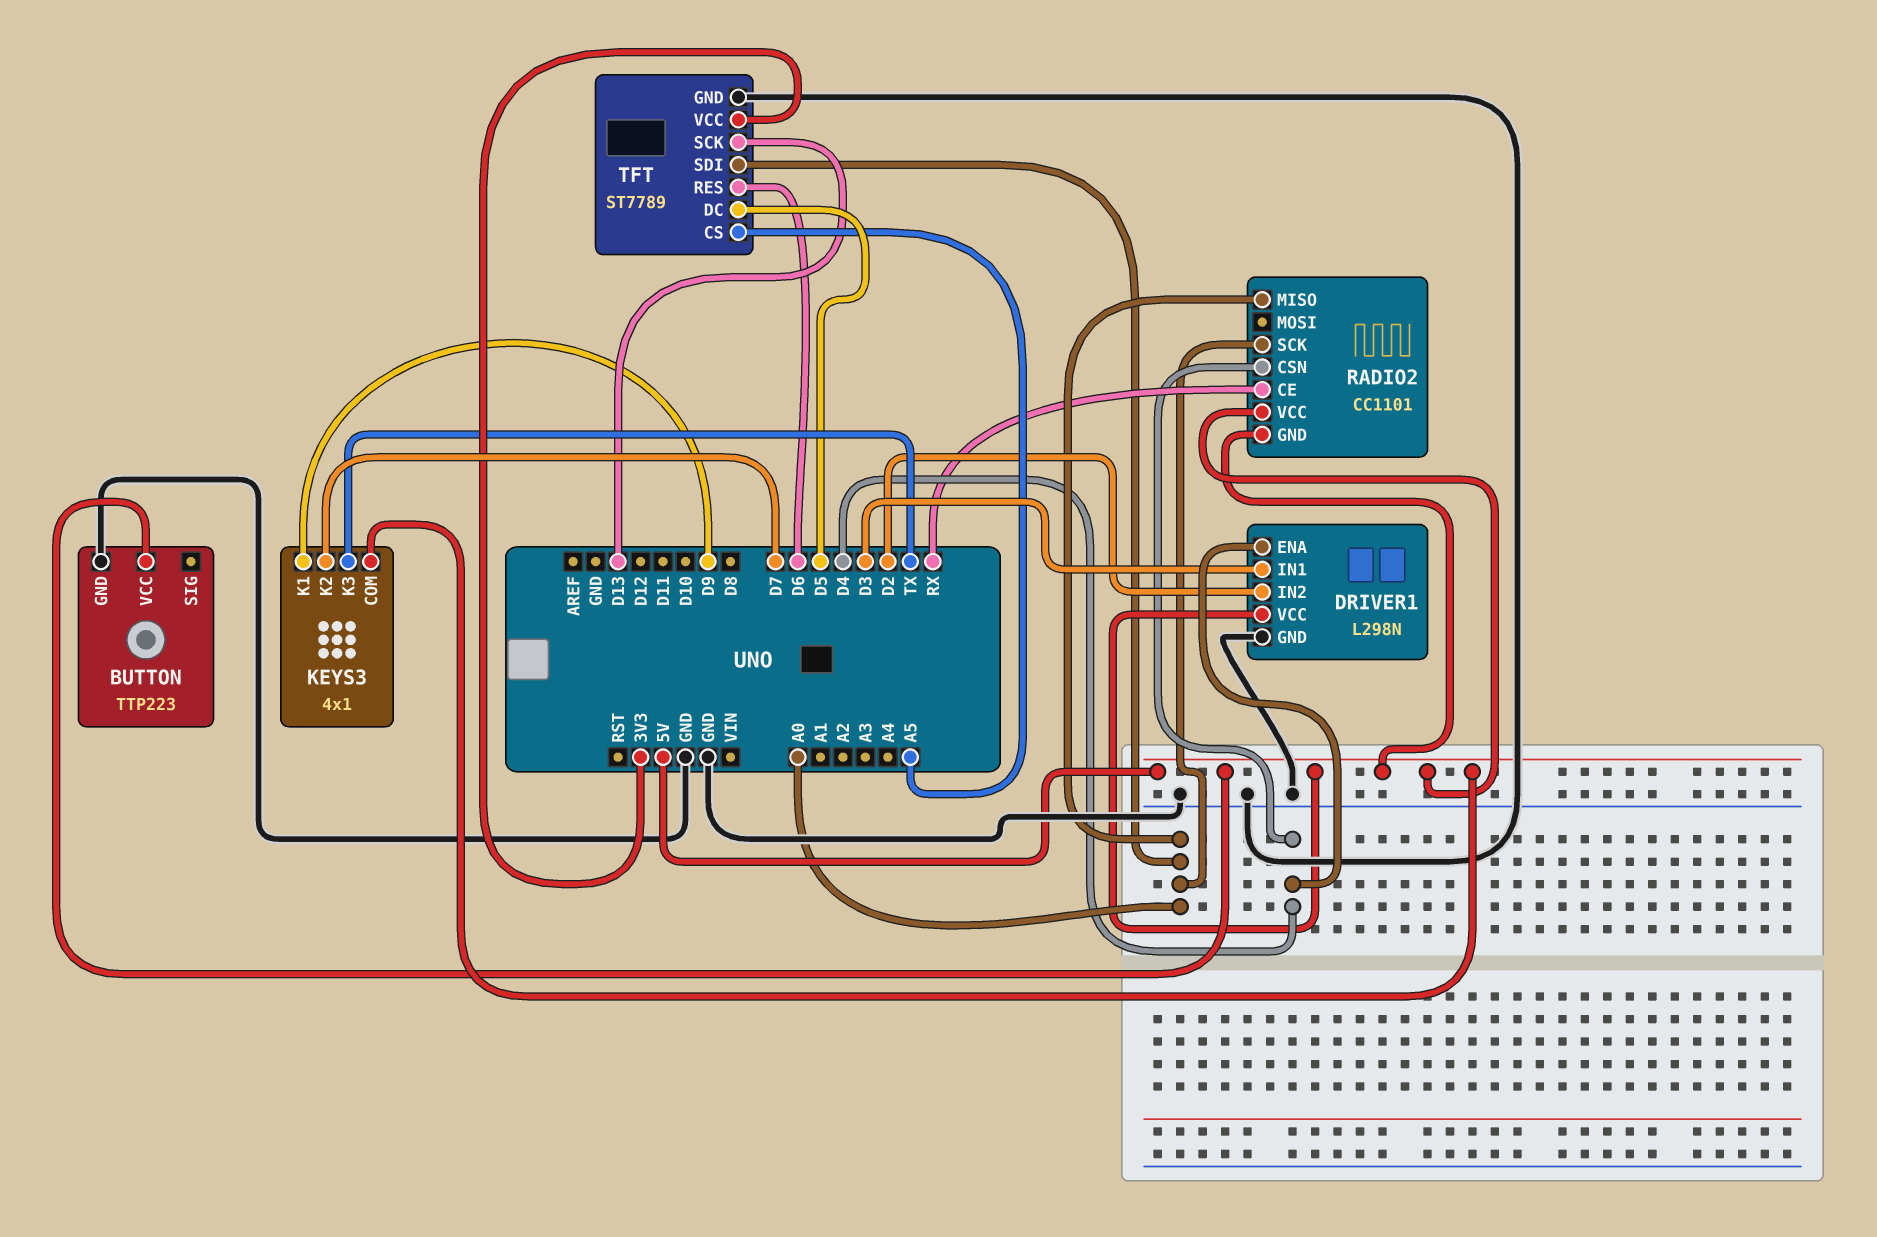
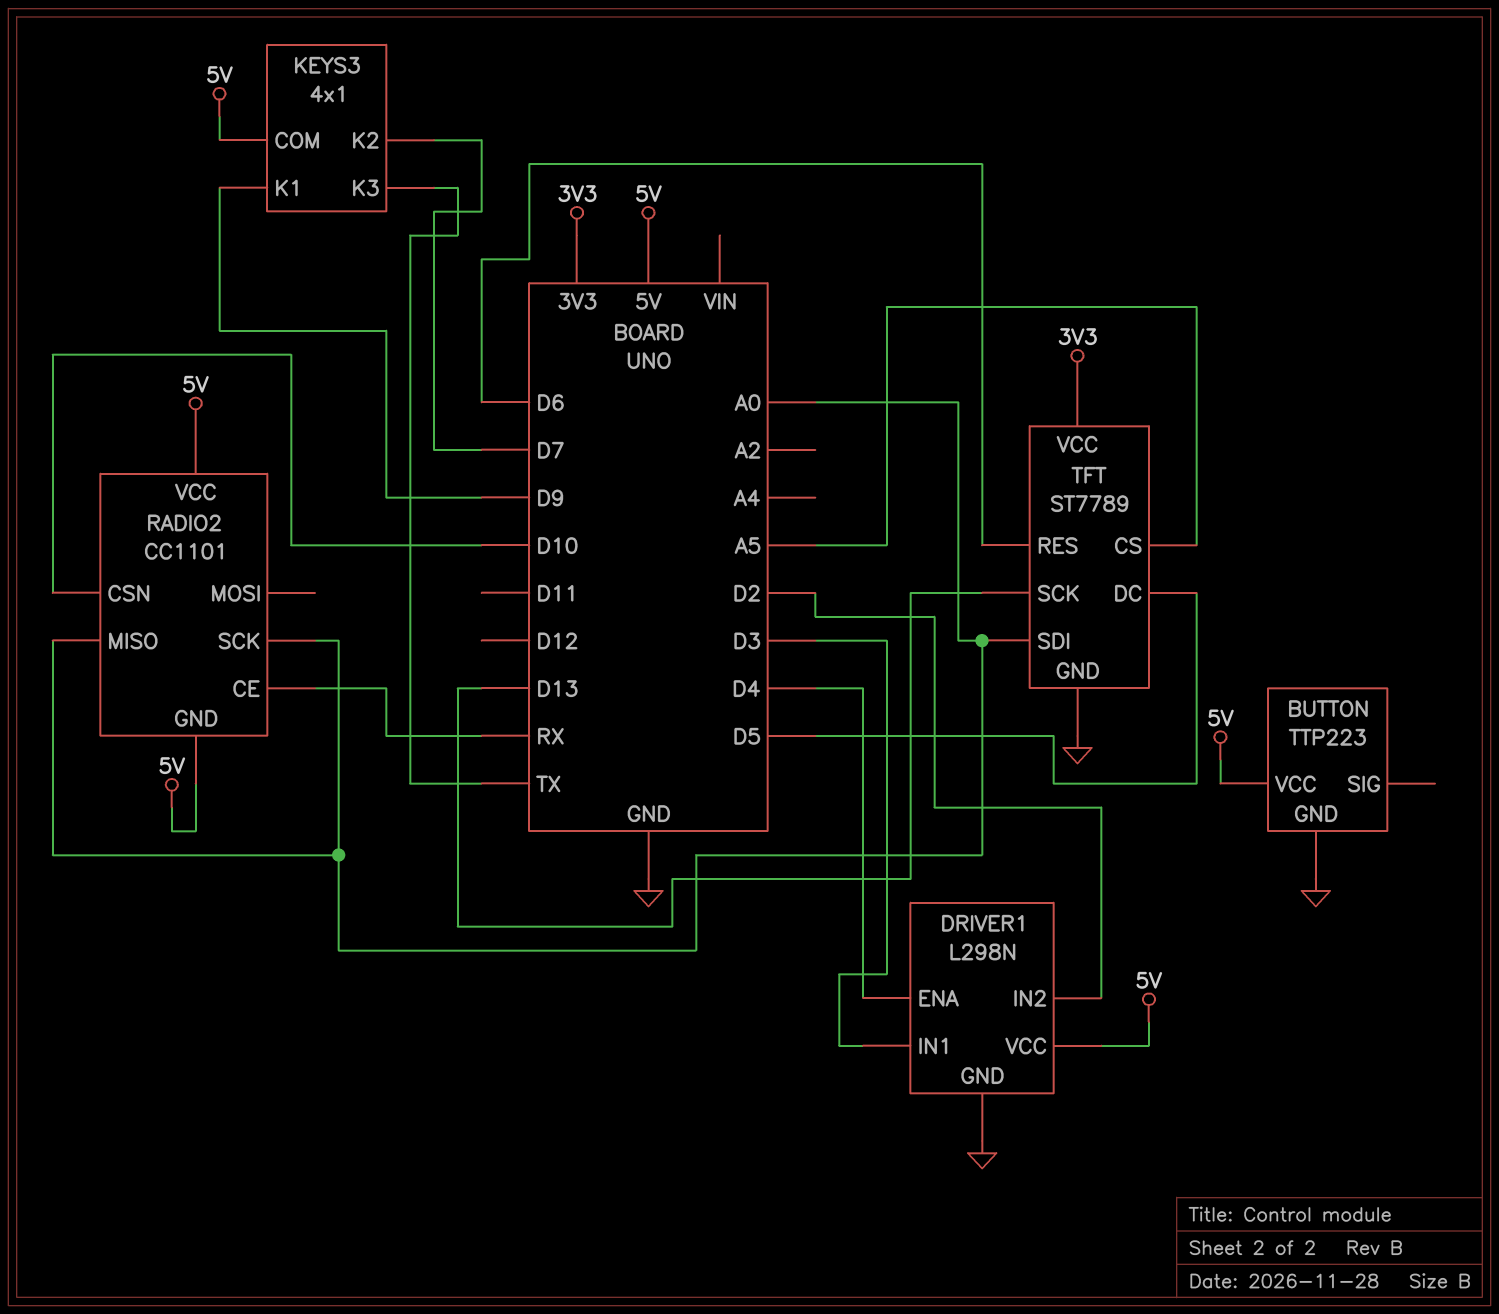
RADIO2 pin CSN: D4 -> D10

